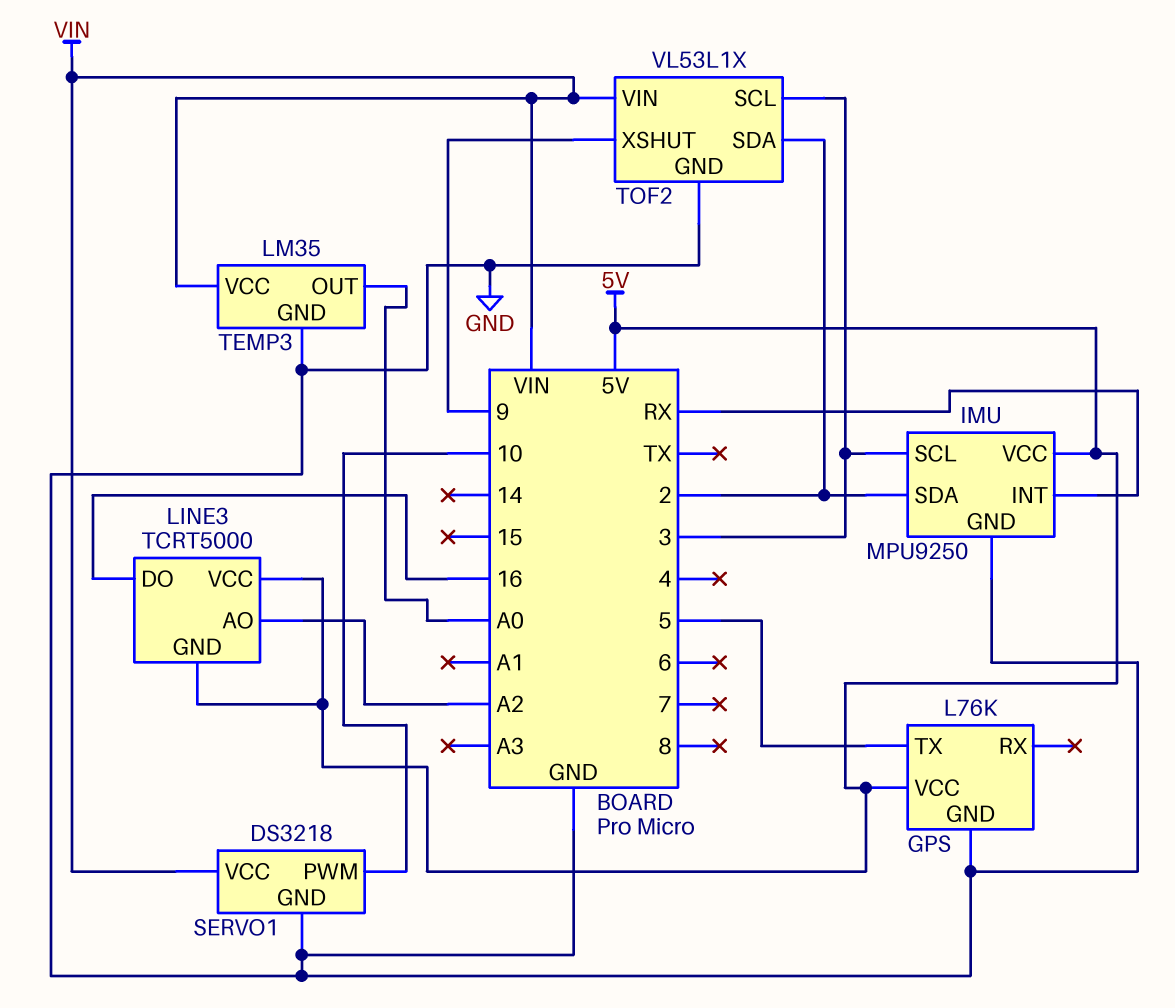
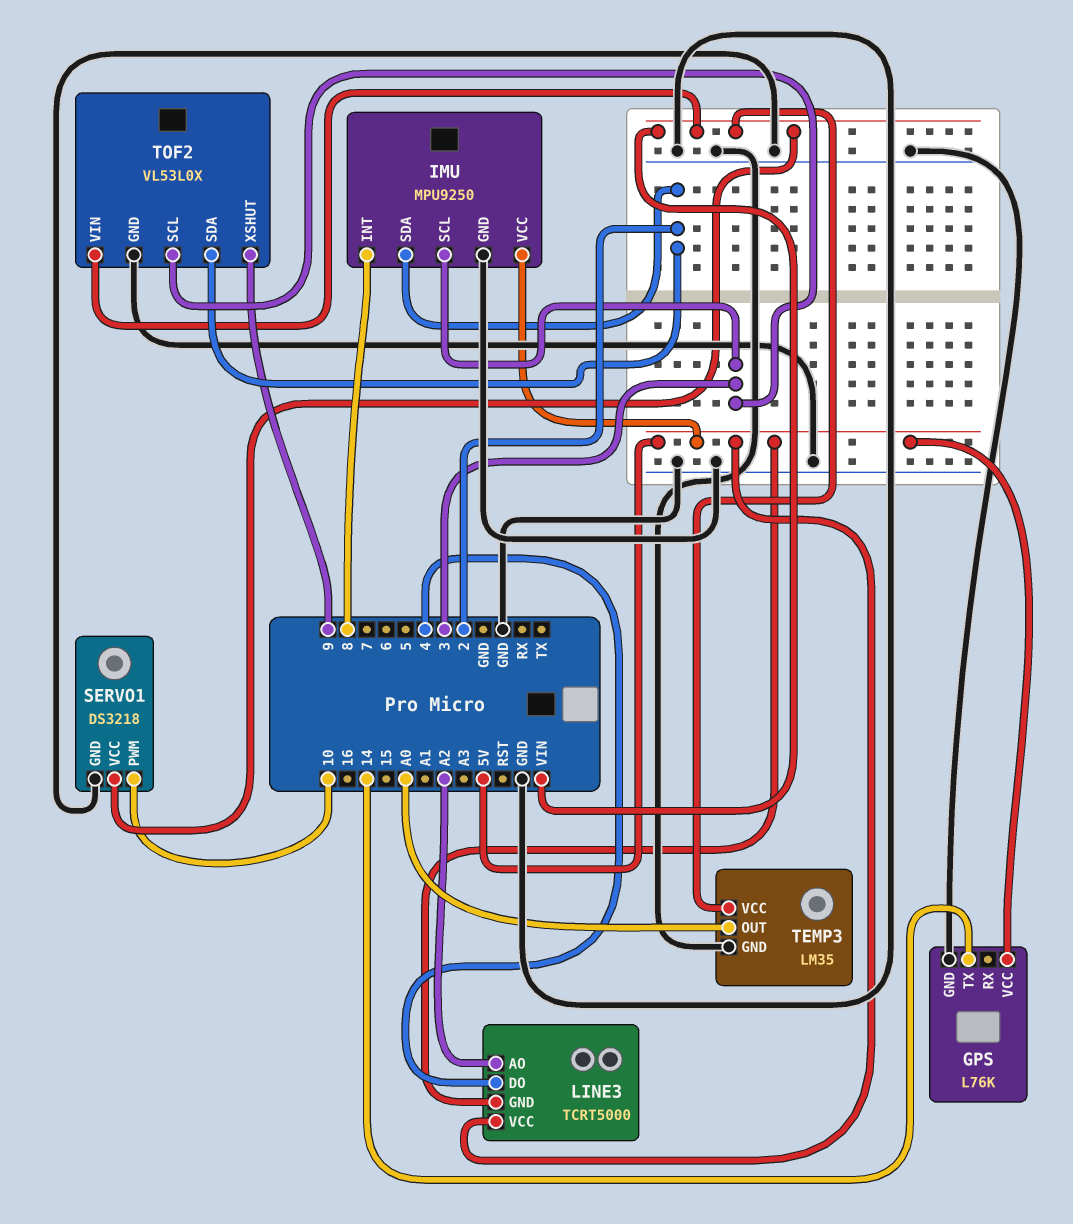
GPS pin TX: 5 -> 14
IMU pin INT: RX -> 8
LINE3 pin DO: 16 -> 4
TOF2: VL53L1X -> VL53L0X

